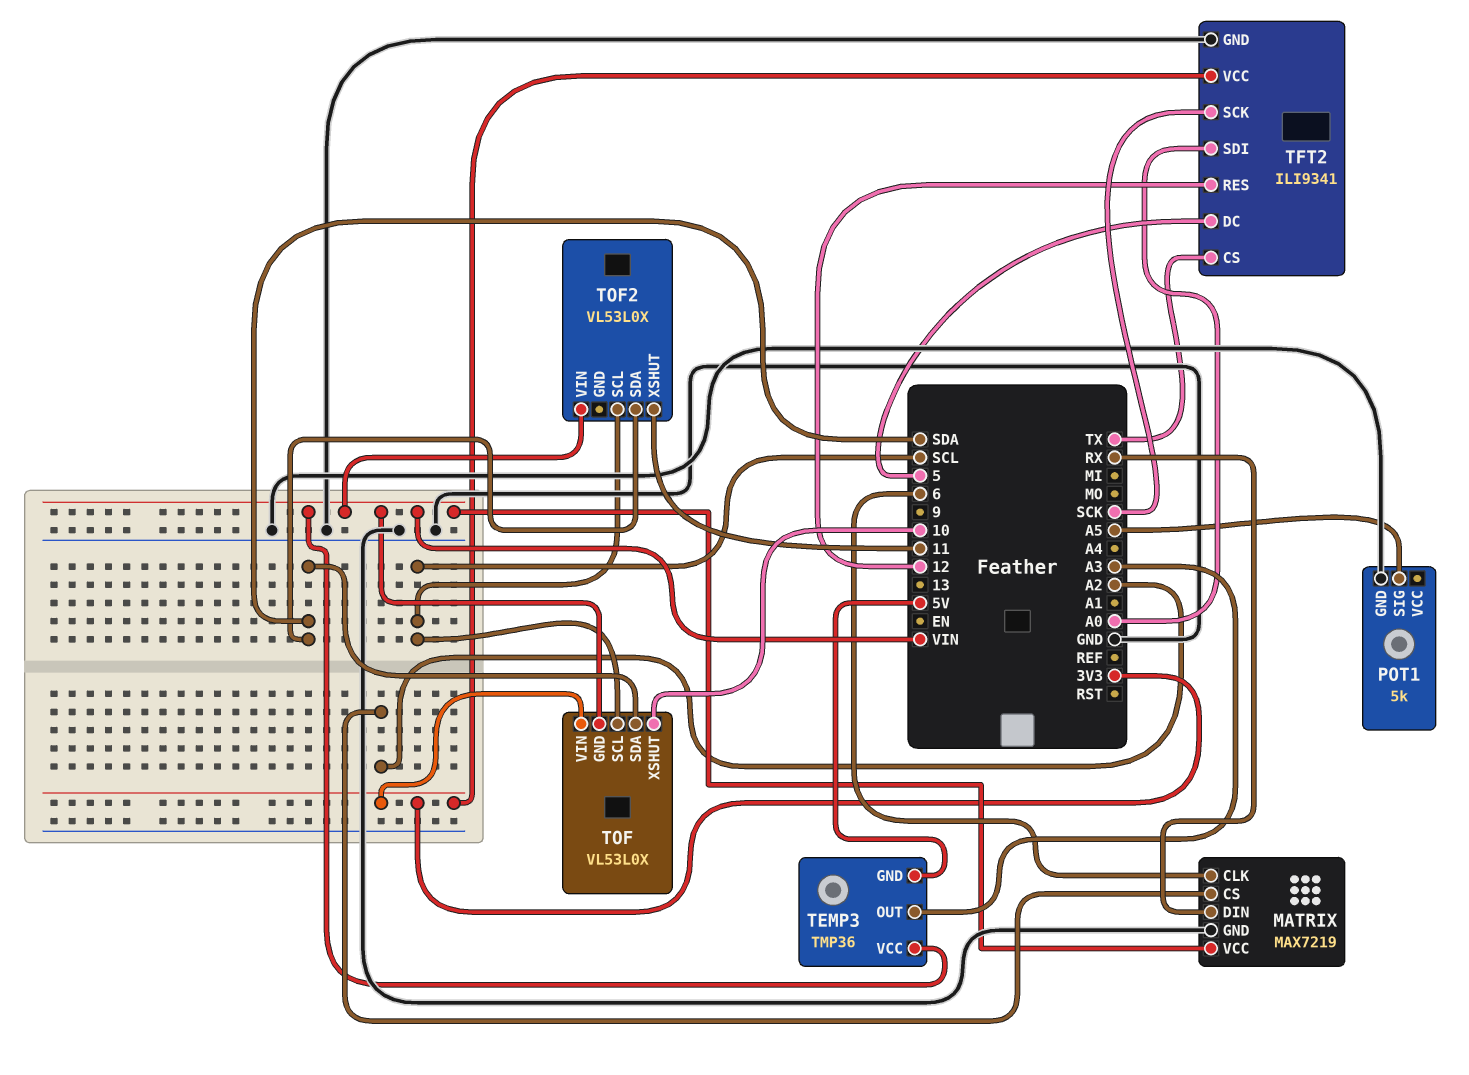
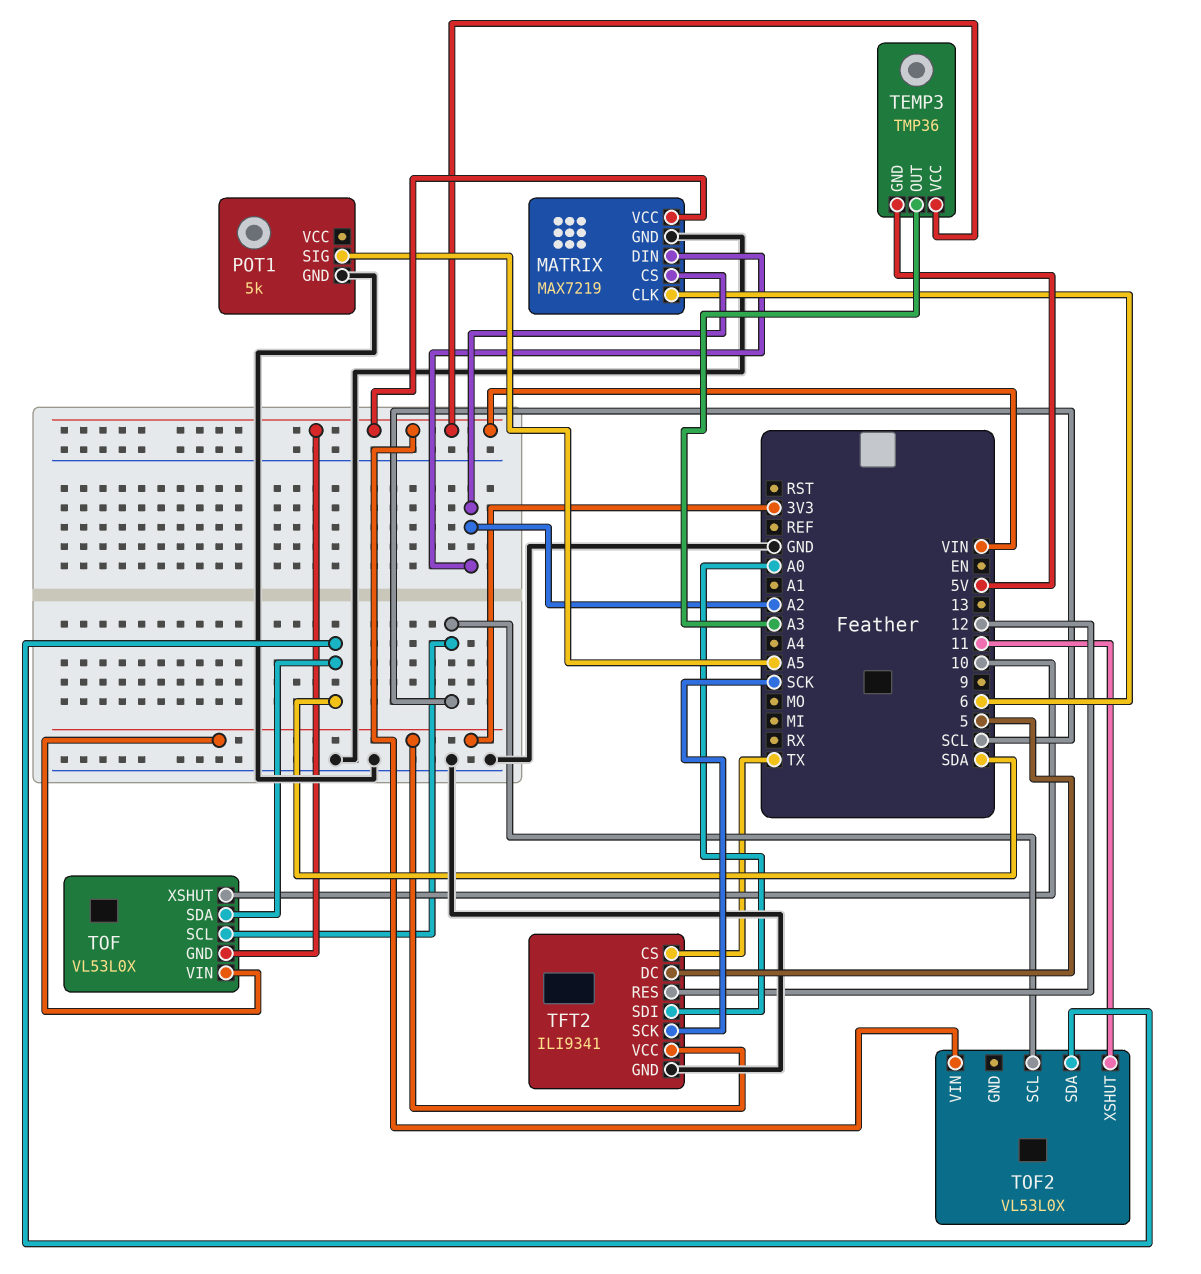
MATRIX pin DIN: RX -> A2

